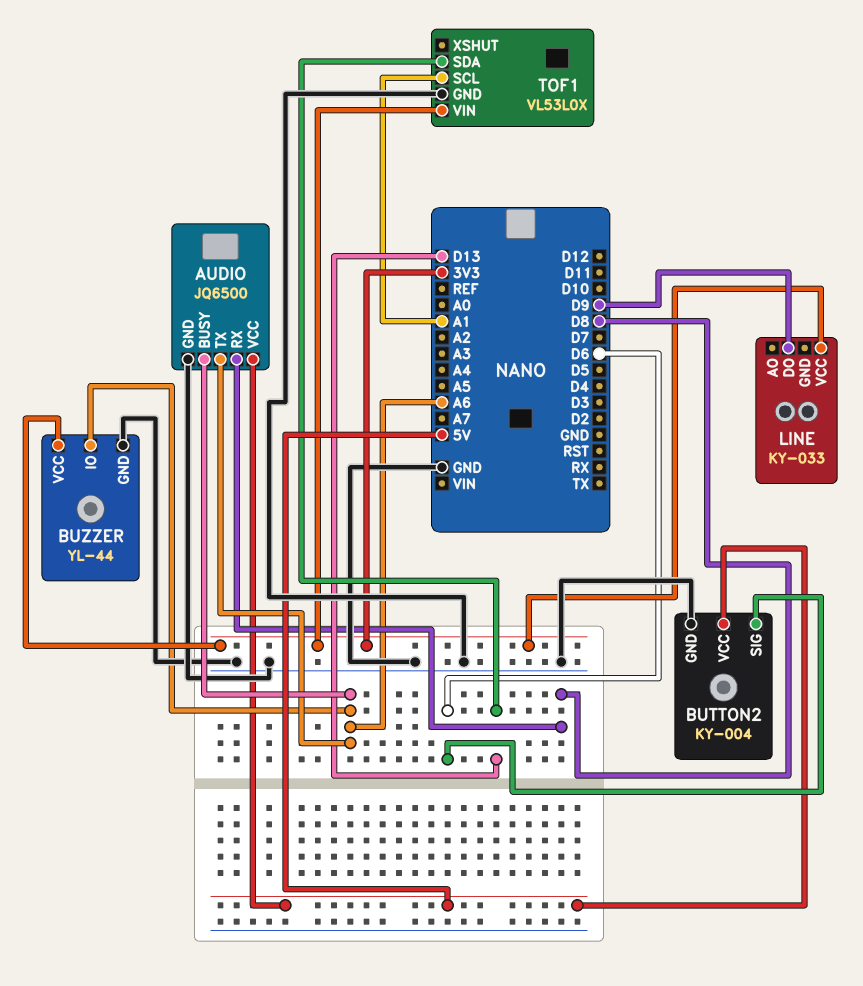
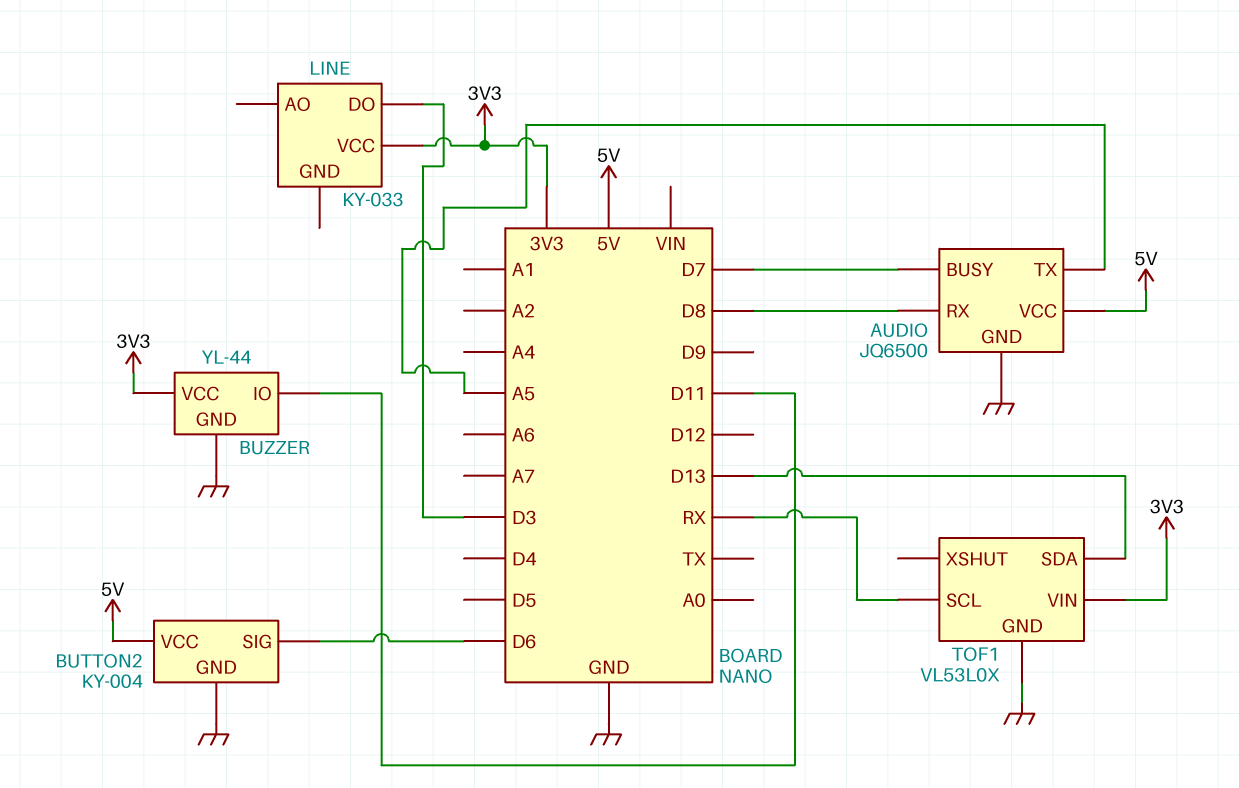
AUDIO pin BUSY: A6 -> D7
AUDIO pin TX: A6 -> A5
BUZZER pin IO: A6 -> D11
LINE pin DO: D9 -> D3
TOF1 pin SCL: A1 -> RX

